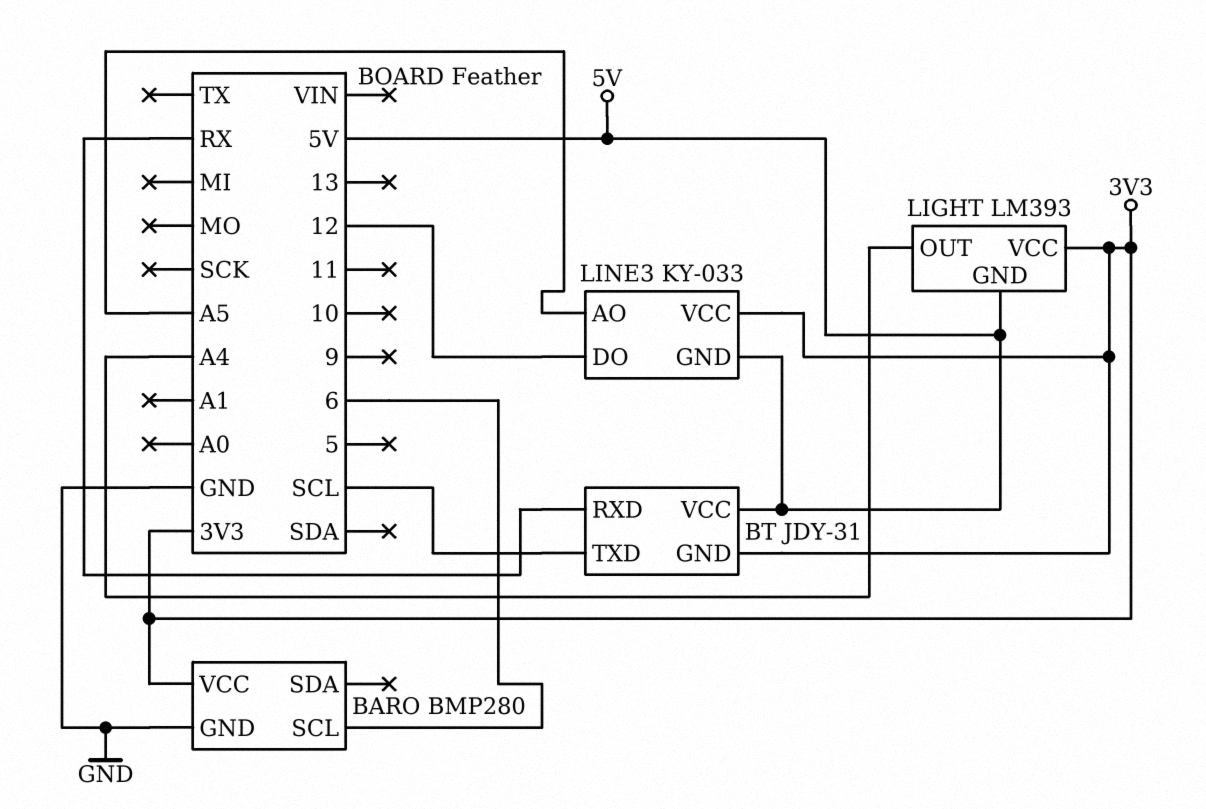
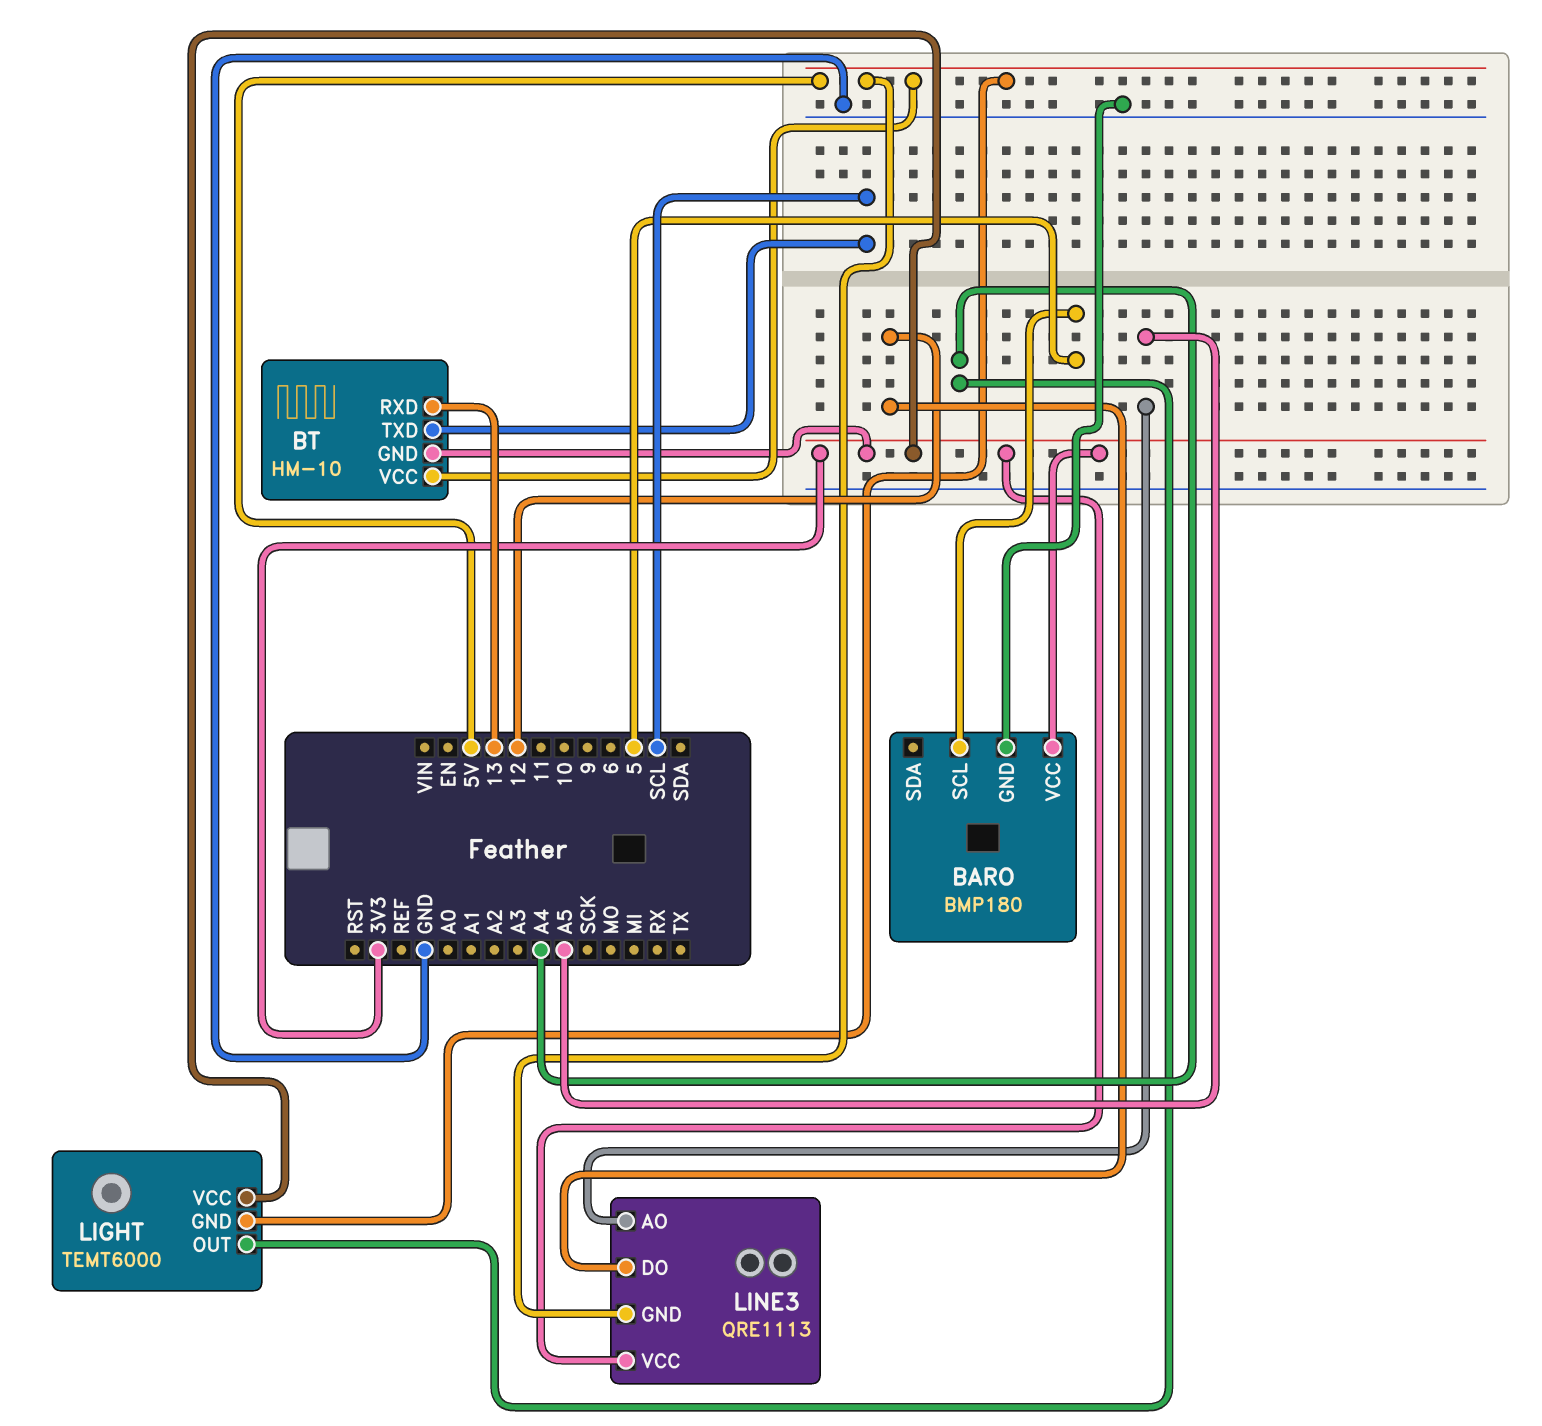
BARO: BMP280 -> BMP180
BARO pin SCL: 6 -> 5
BT: JDY-31 -> HM-10
BT pin RXD: RX -> 13
LIGHT: LM393 -> TEMT6000
LINE3: KY-033 -> QRE1113

